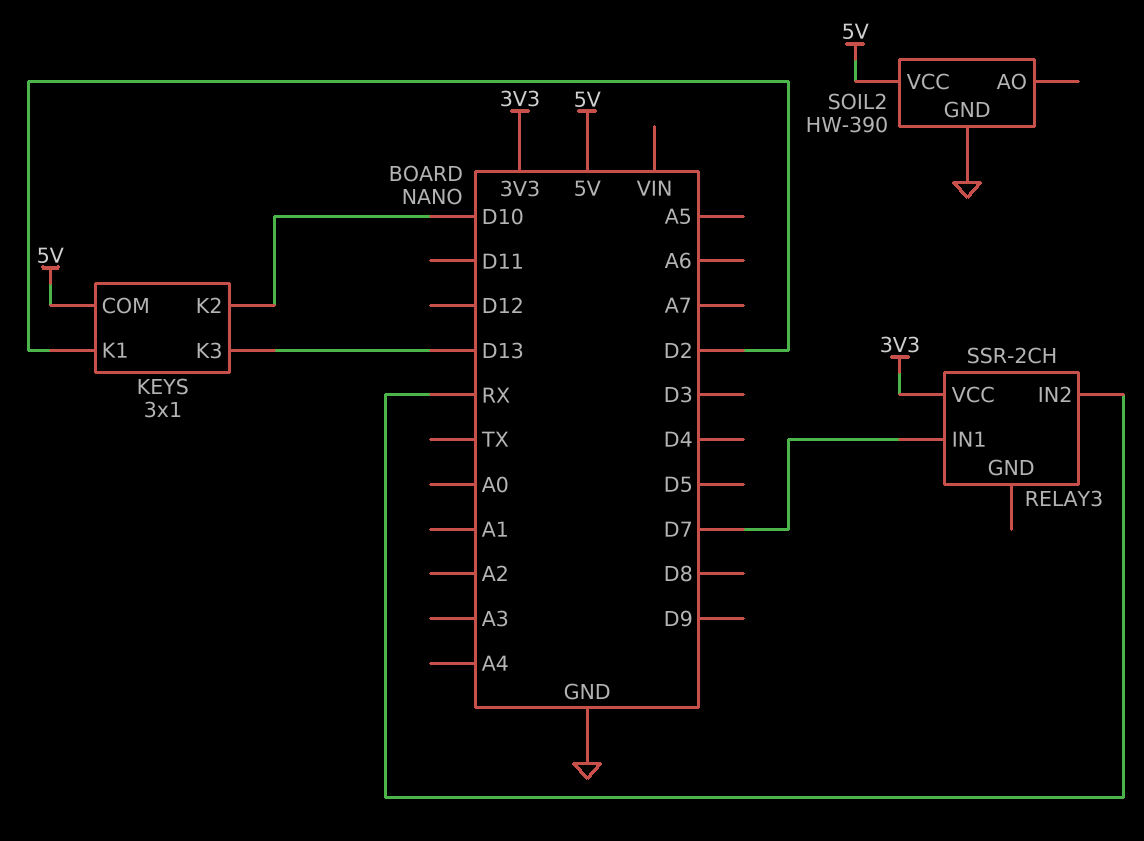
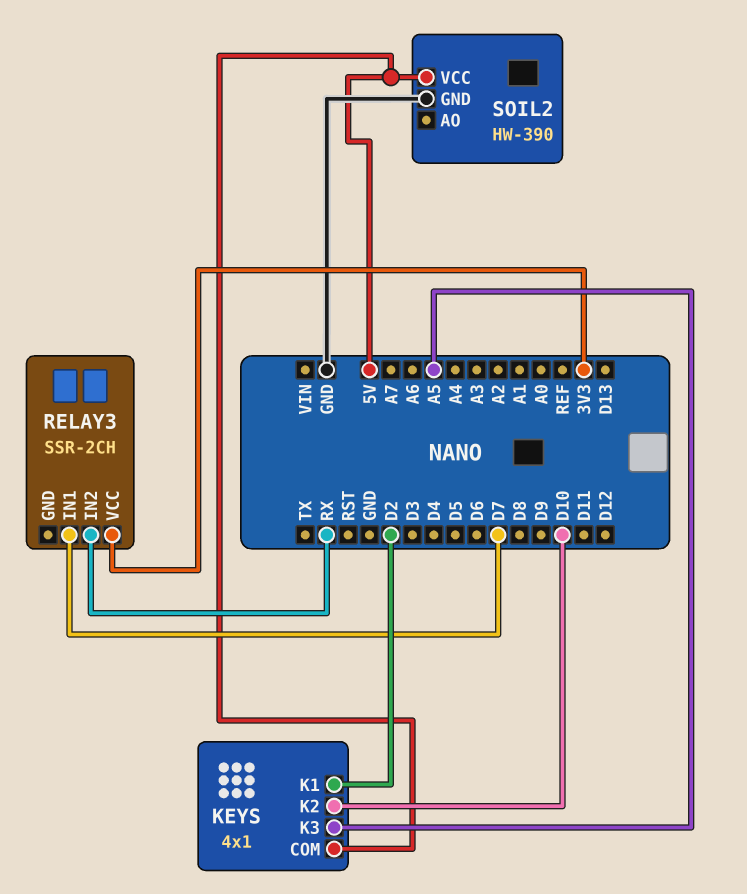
KEYS: 3x1 -> 4x1
KEYS pin K3: D13 -> A5

